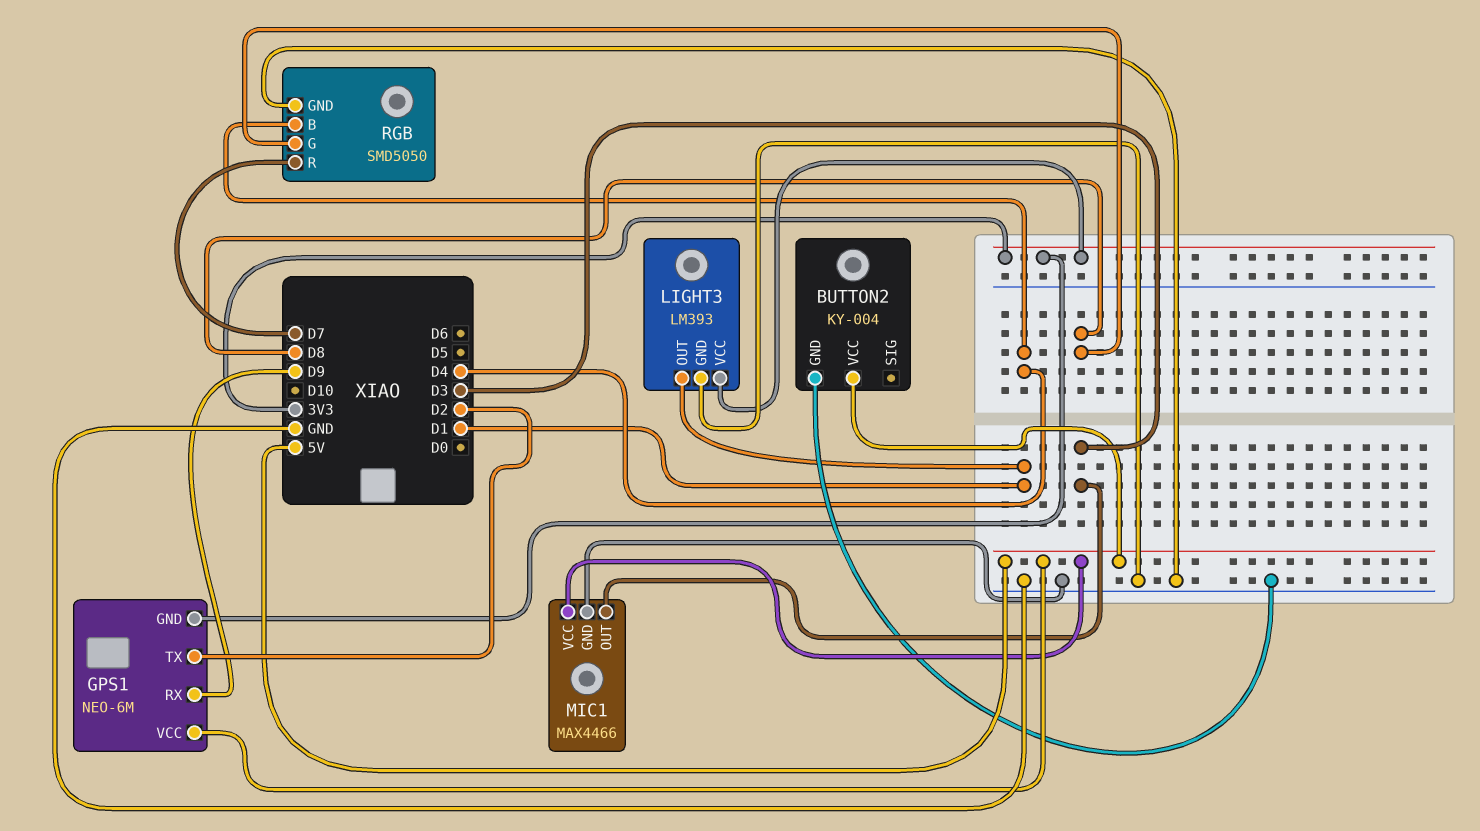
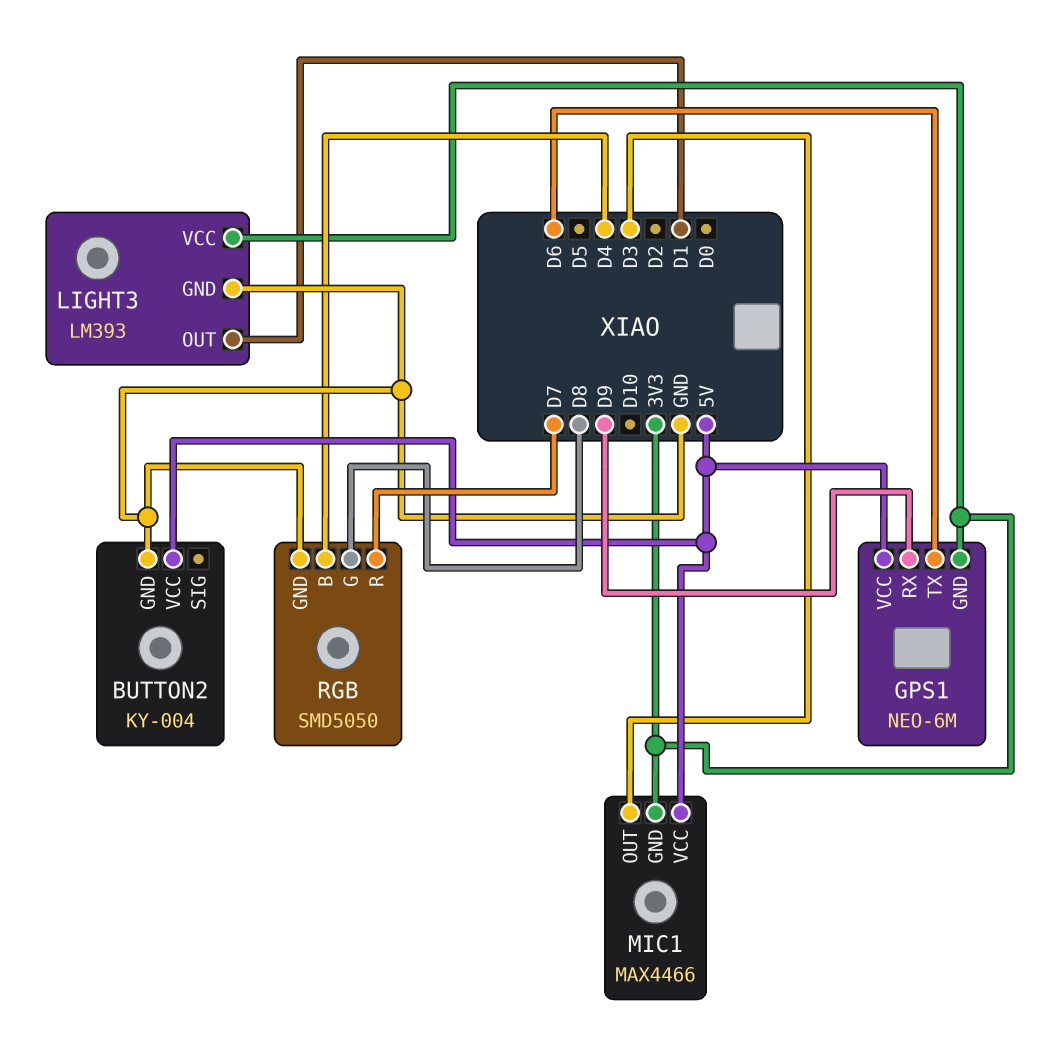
GPS1 pin TX: D2 -> D6
MIC1 pin GND: GND -> 3V3

